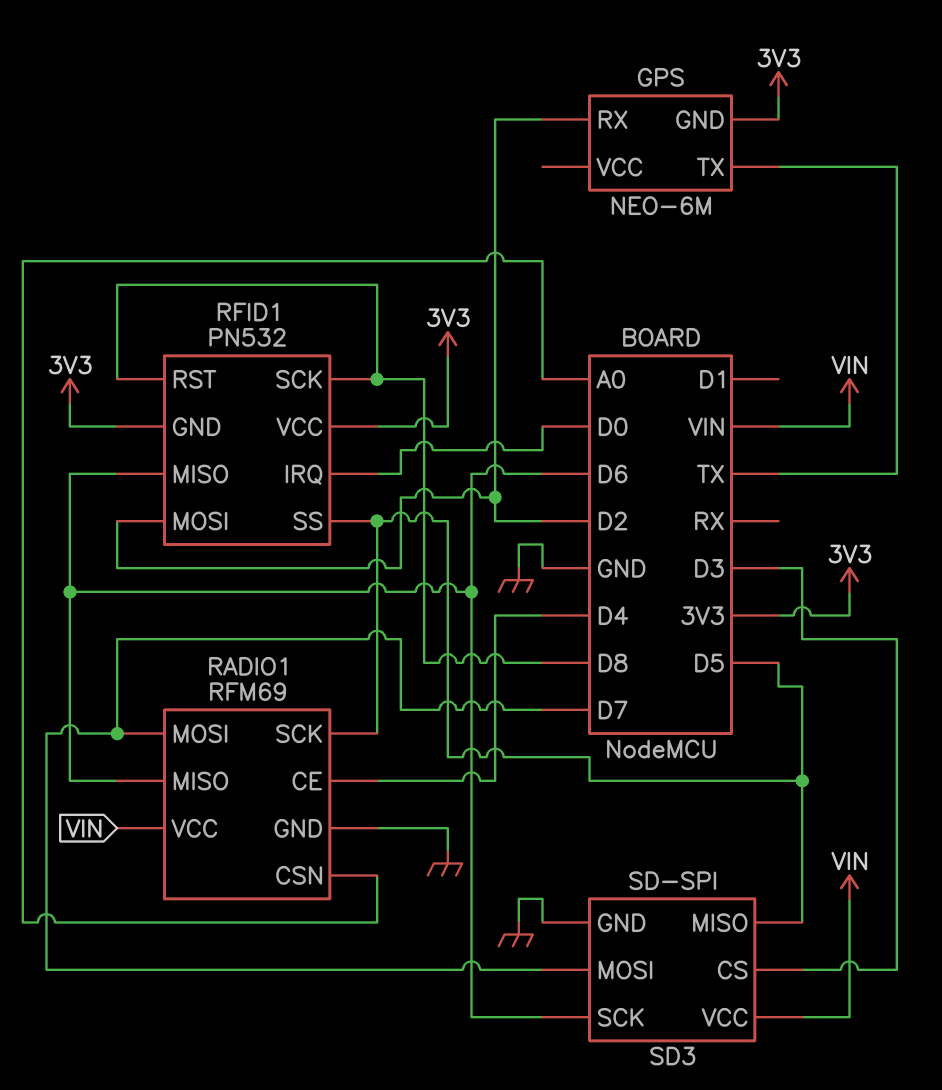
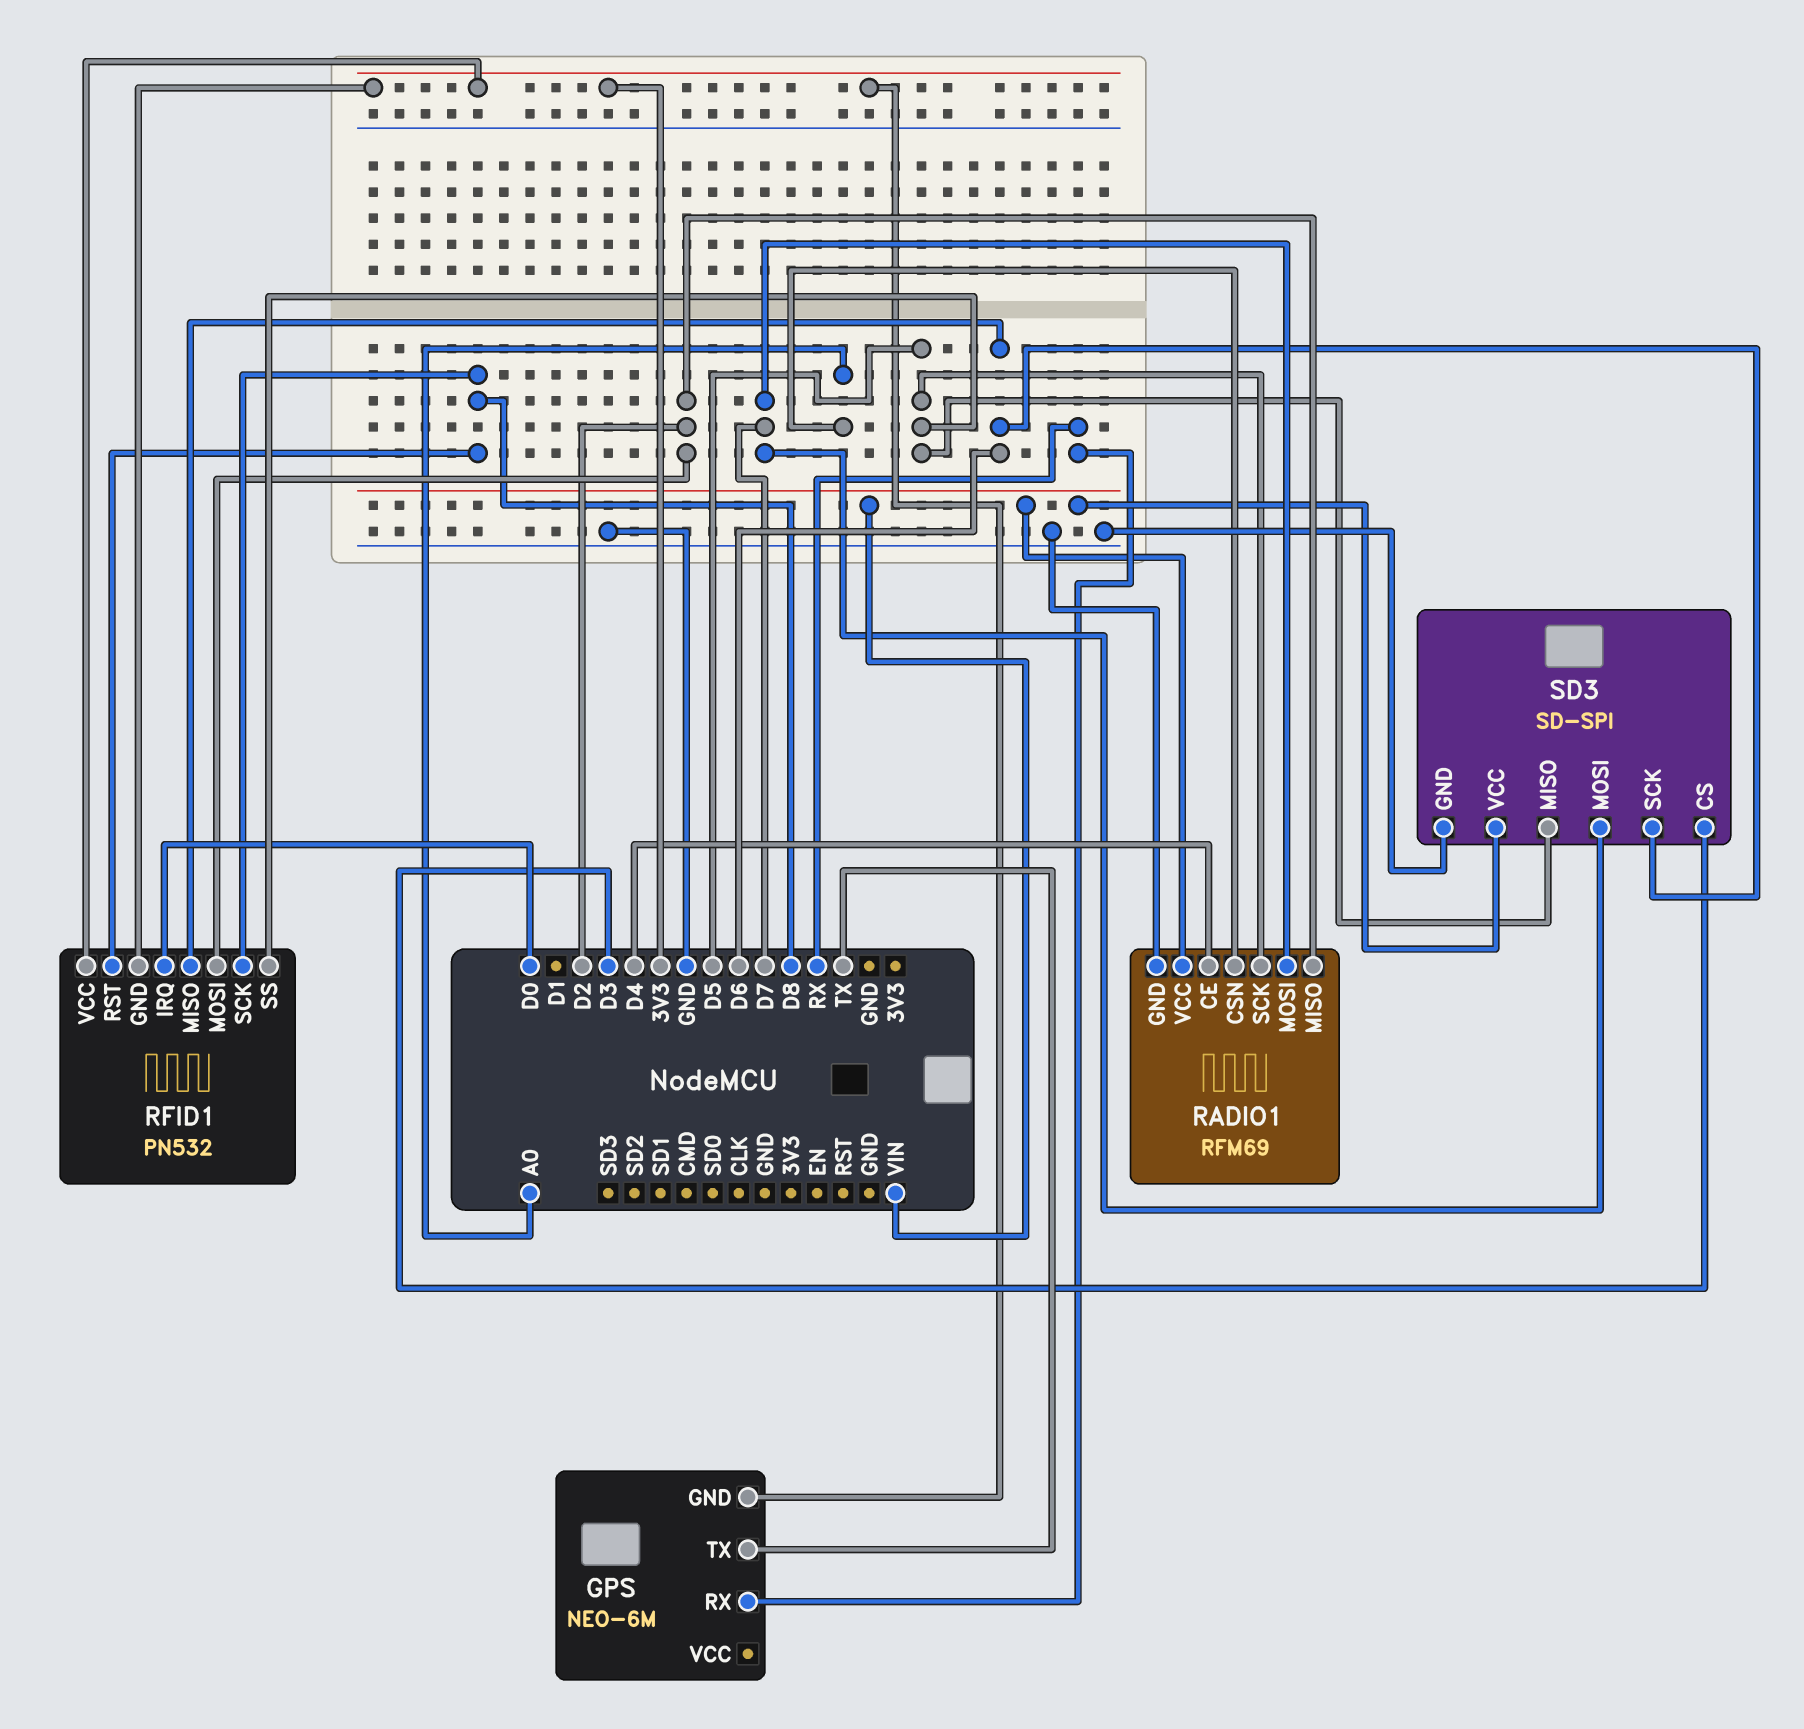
GPS pin RX: D2 -> RX
RADIO1 pin MISO: D6 -> D2

